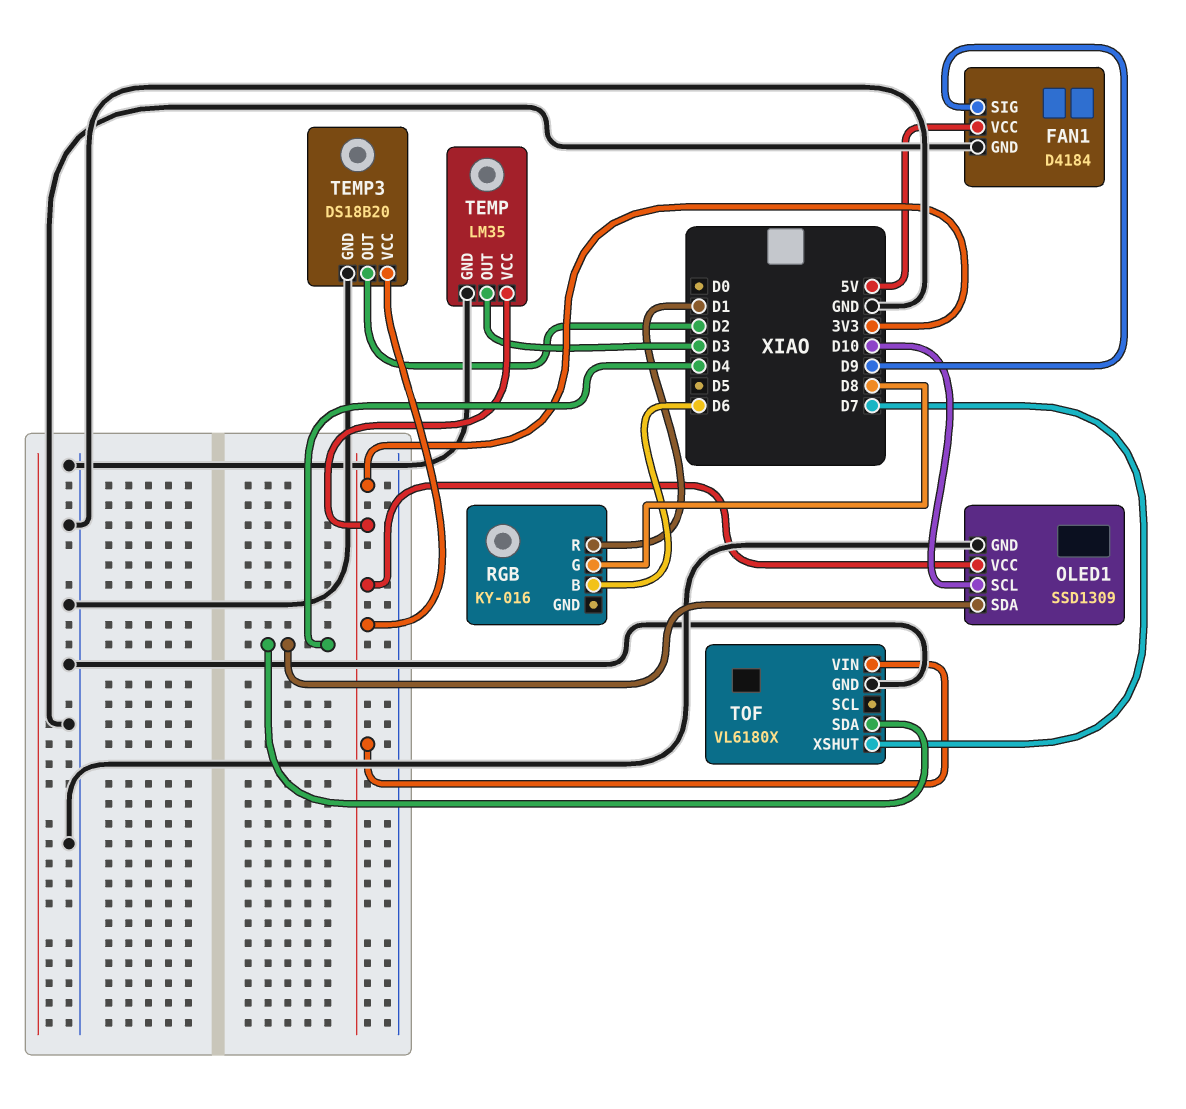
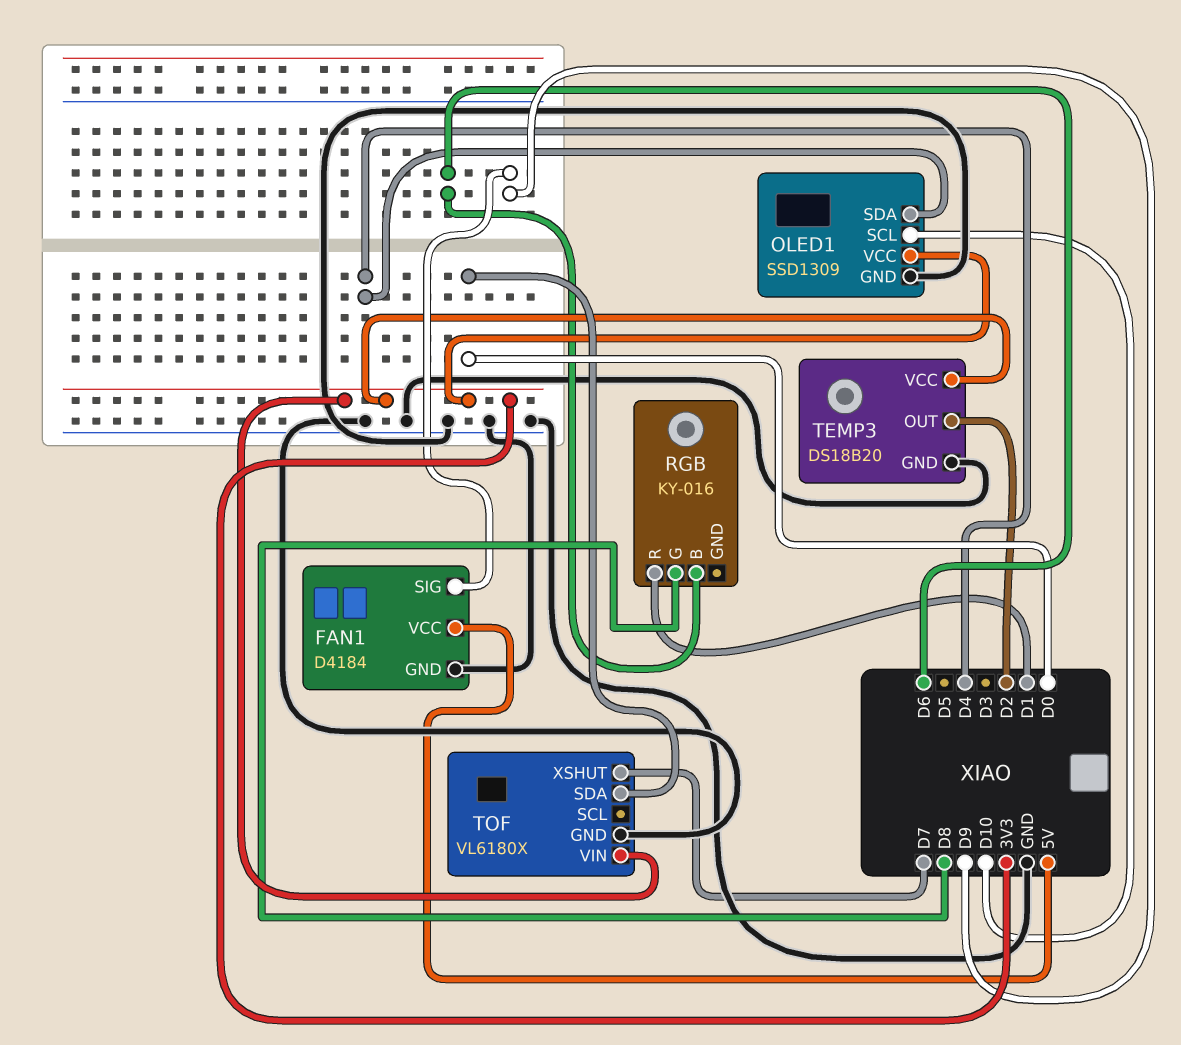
TEMP: LM35 -> none
TEMP pin GND: GND -> none
TEMP pin OUT: D3 -> none
TEMP pin VCC: 3V3 -> none
TOF pin SDA: D4 -> D0

